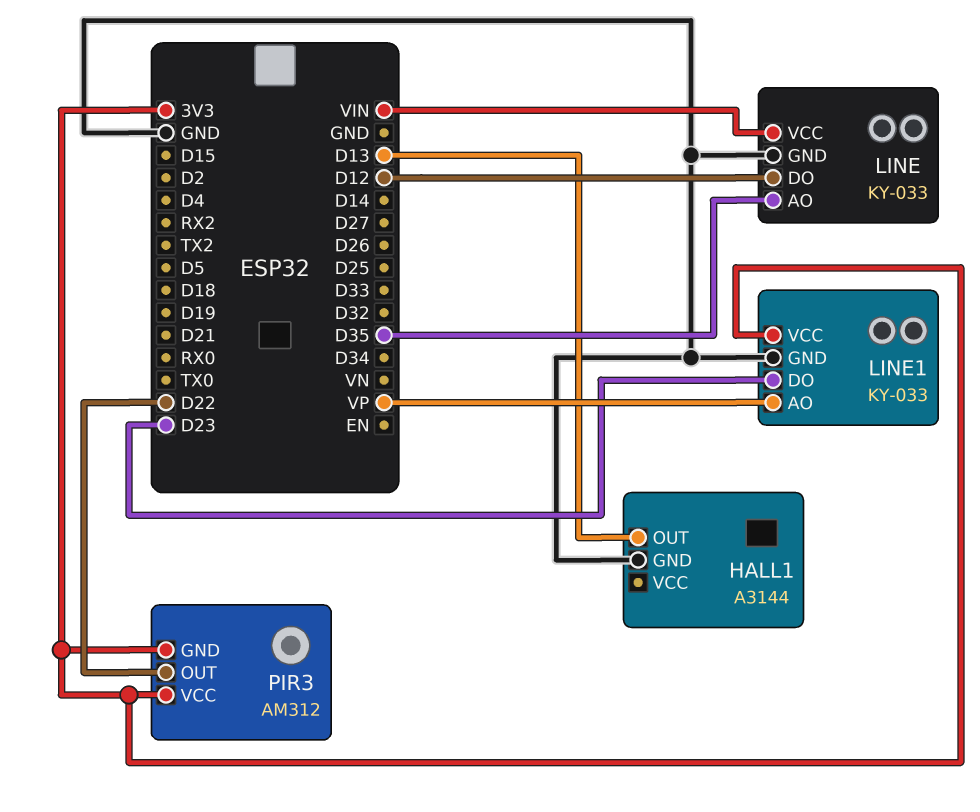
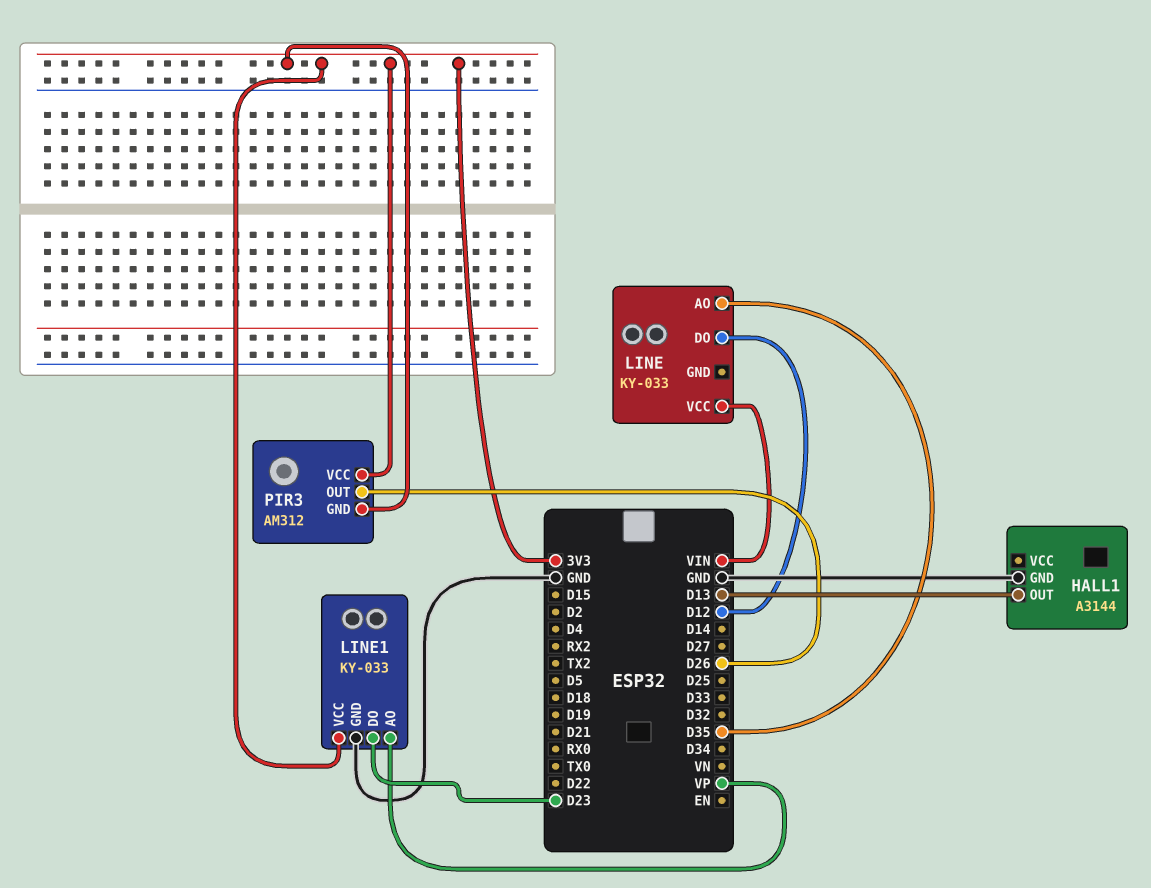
LINE pin GND: GND -> none
PIR3 pin OUT: D22 -> D26

